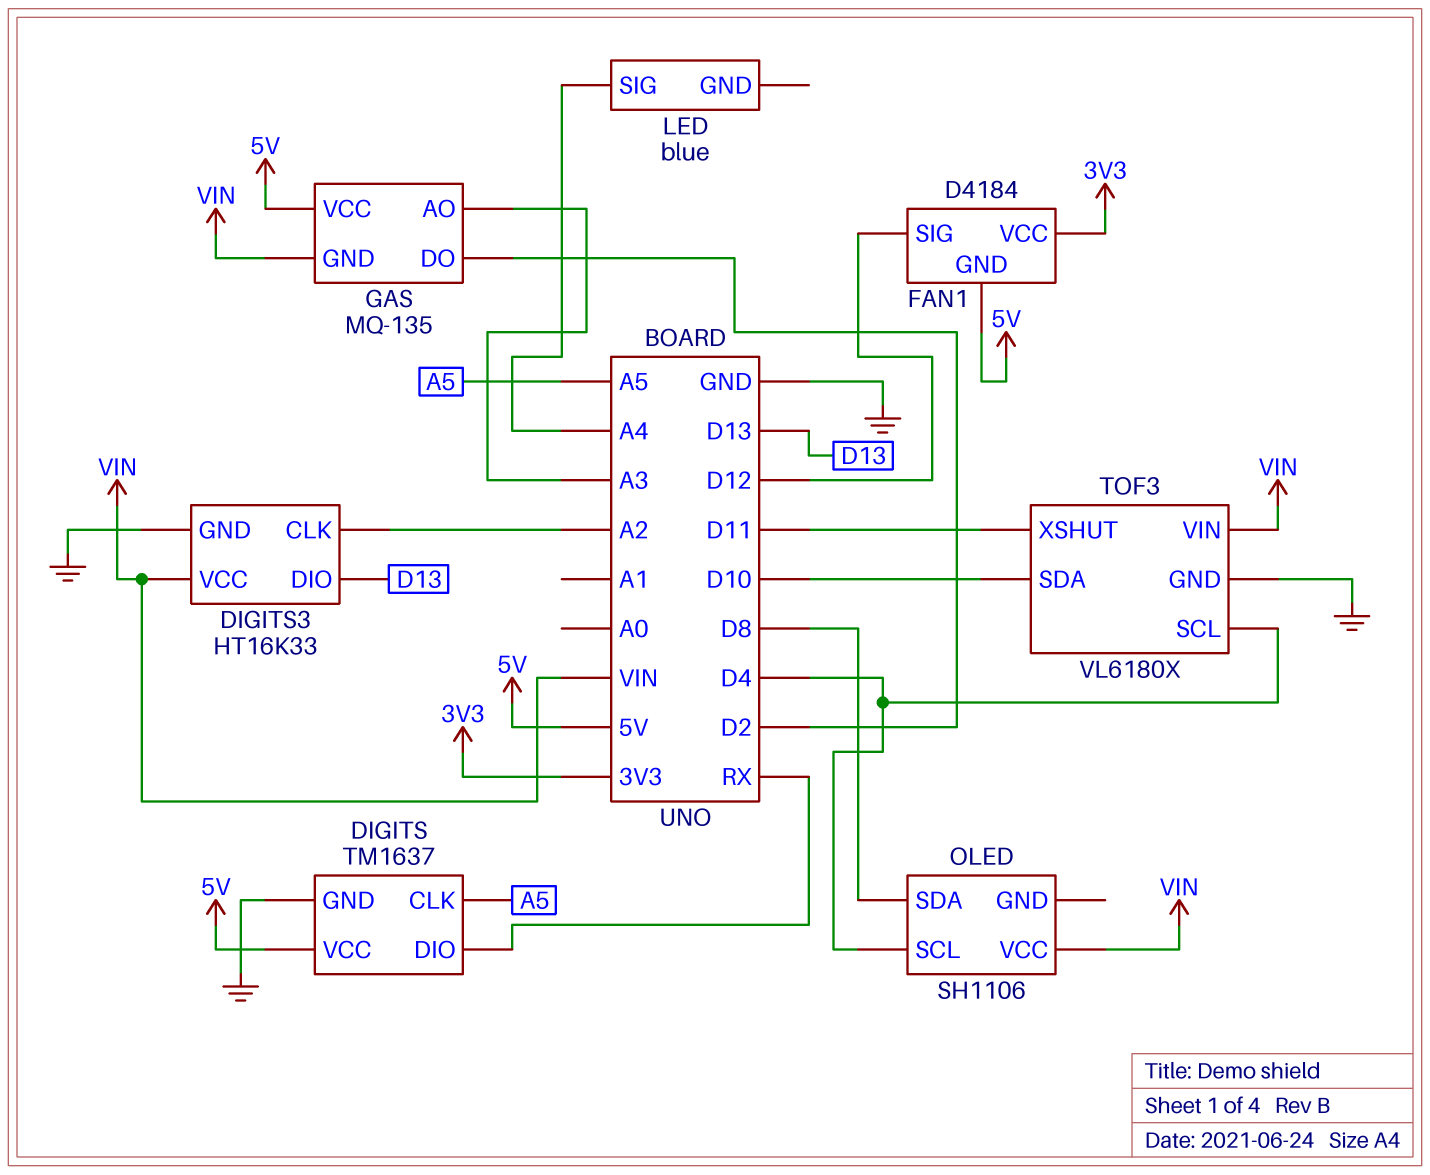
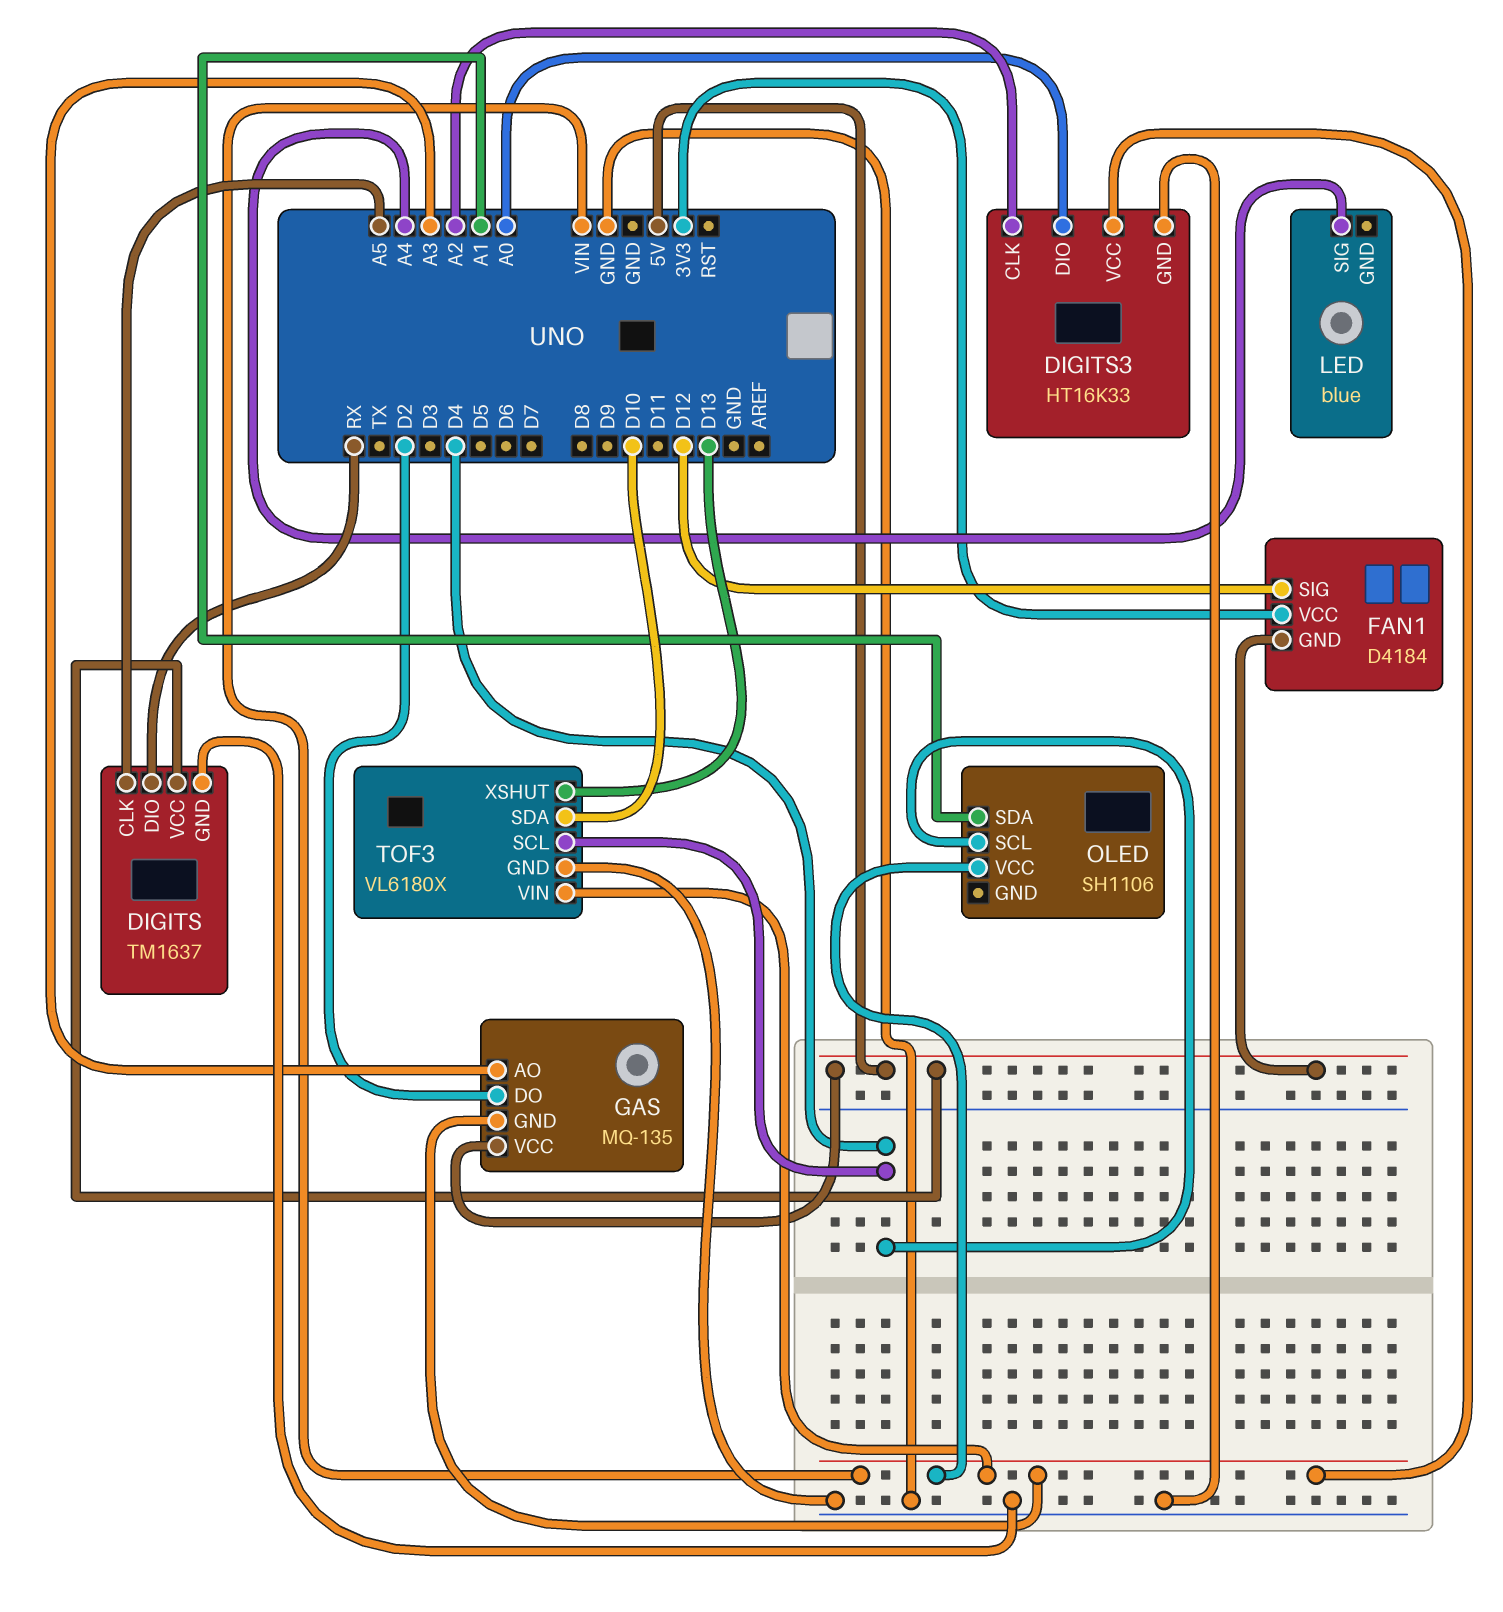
DIGITS3 pin DIO: D13 -> A0
OLED pin SDA: D8 -> A1
TOF3 pin XSHUT: D11 -> D13

